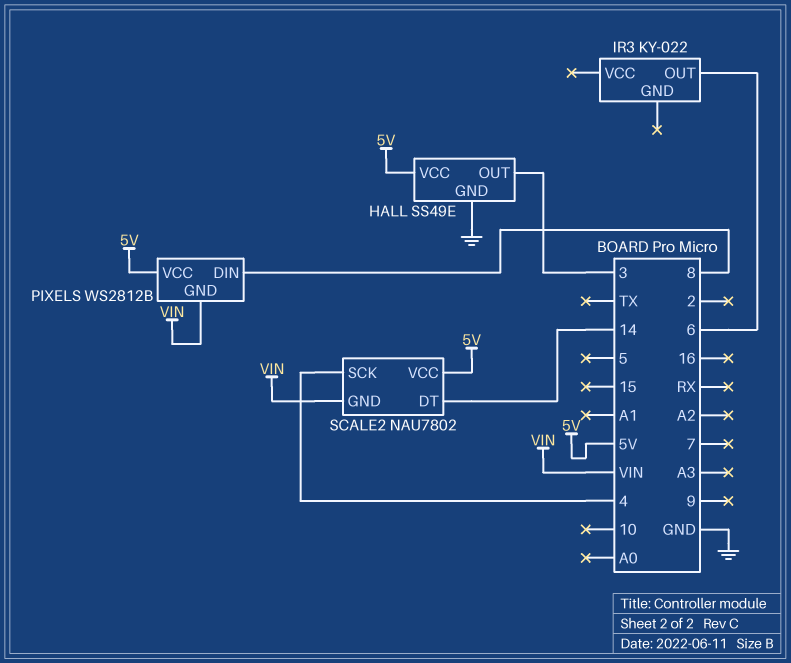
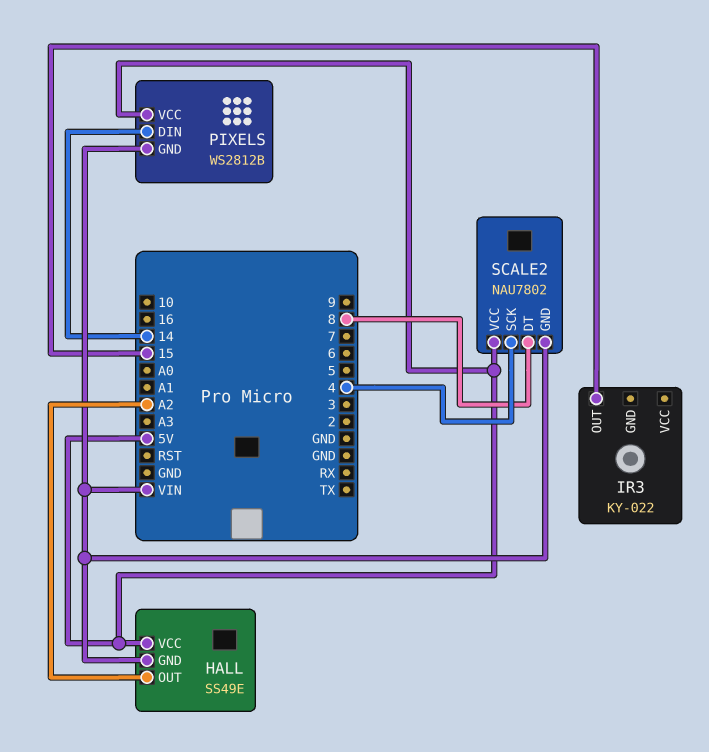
HALL pin GND: GND -> VIN
HALL pin OUT: 3 -> A2
IR3 pin OUT: 6 -> 15
PIXELS pin DIN: 8 -> 14
SCALE2 pin DT: 14 -> 8

